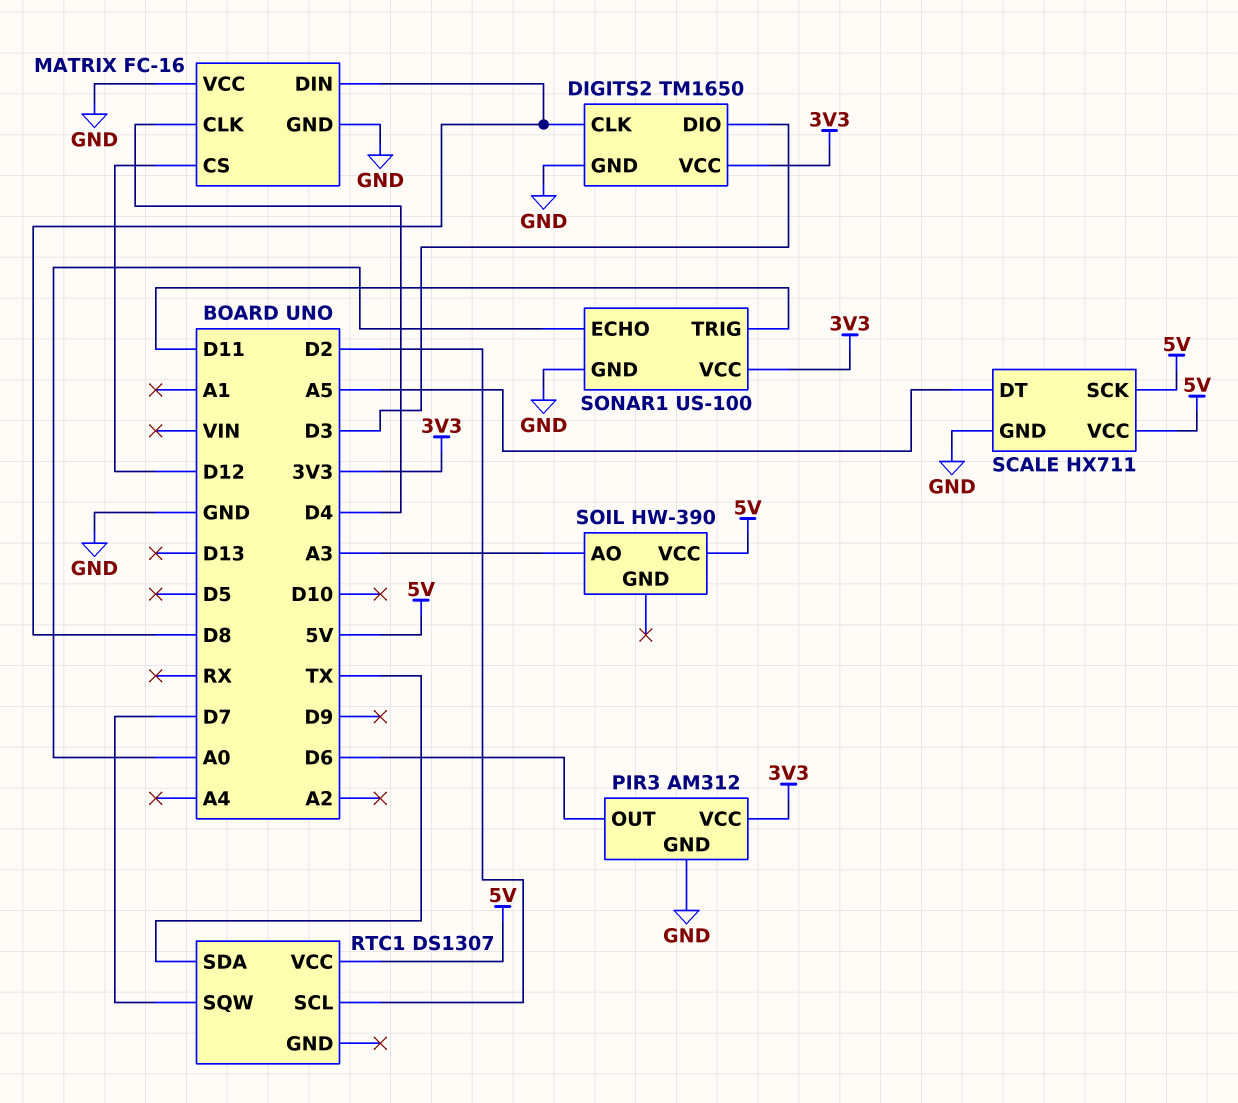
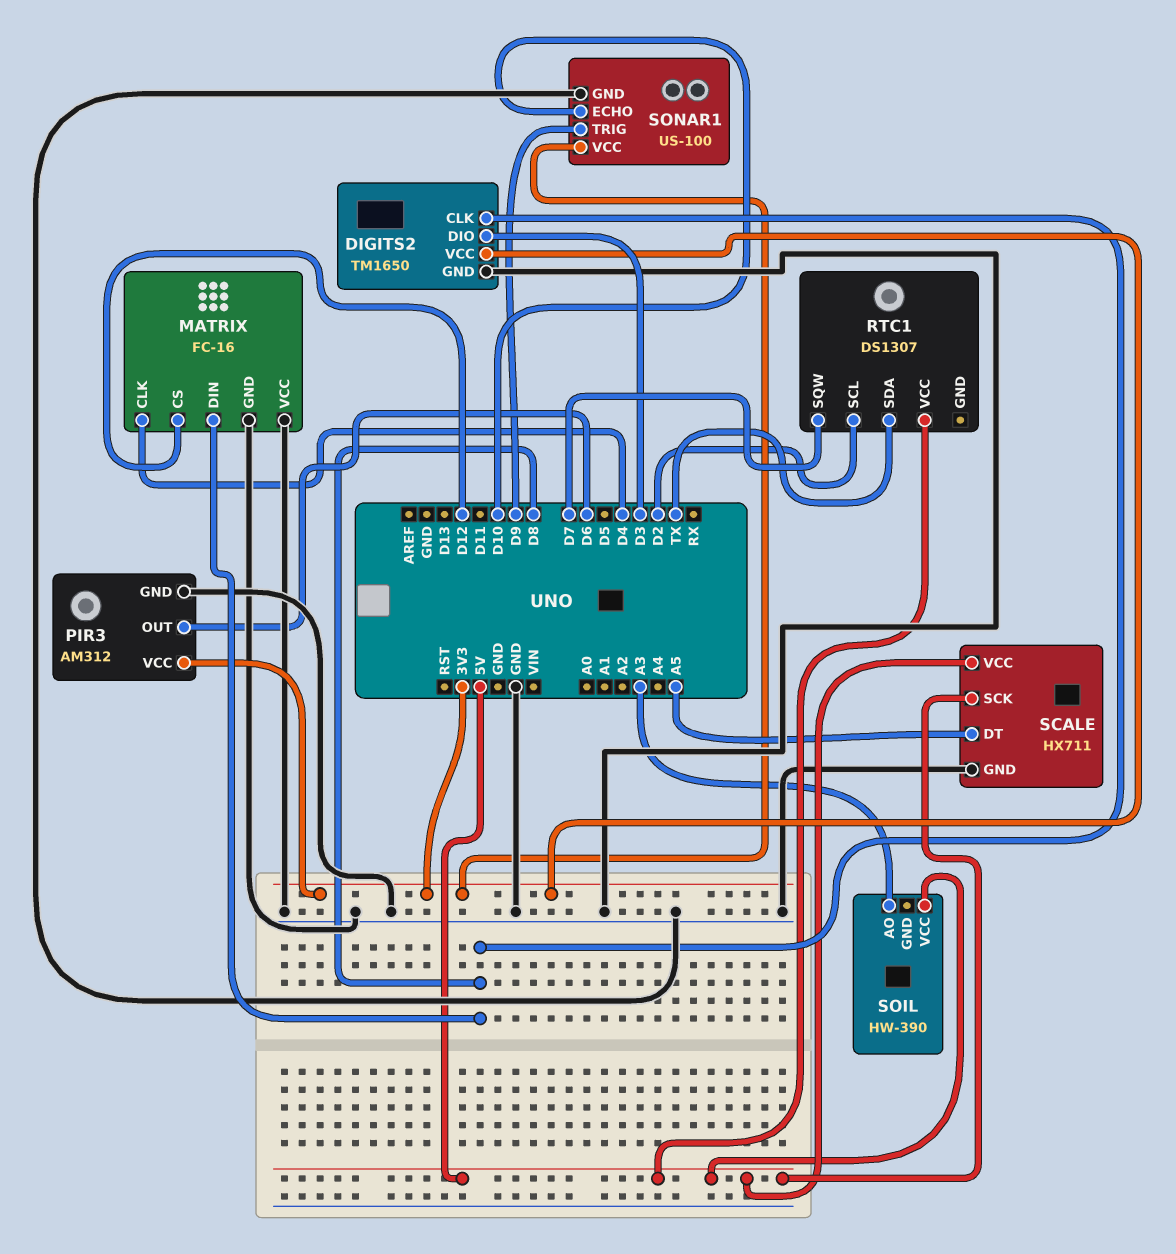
SONAR1 pin ECHO: A0 -> D10
SONAR1 pin TRIG: D11 -> D9

